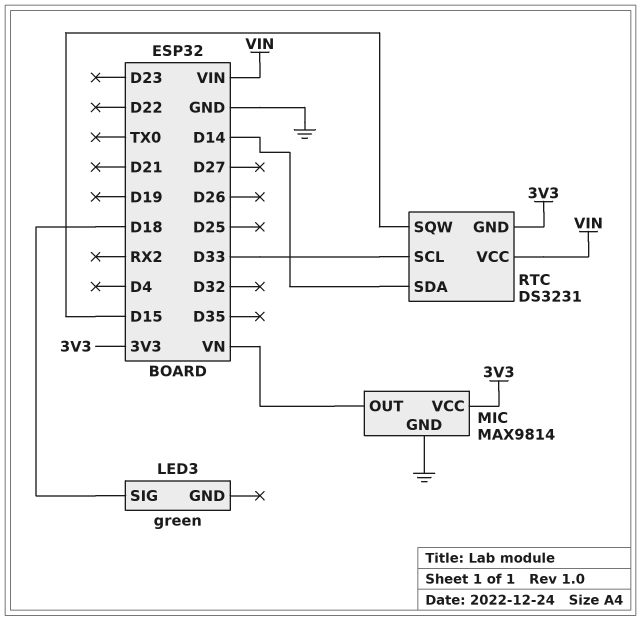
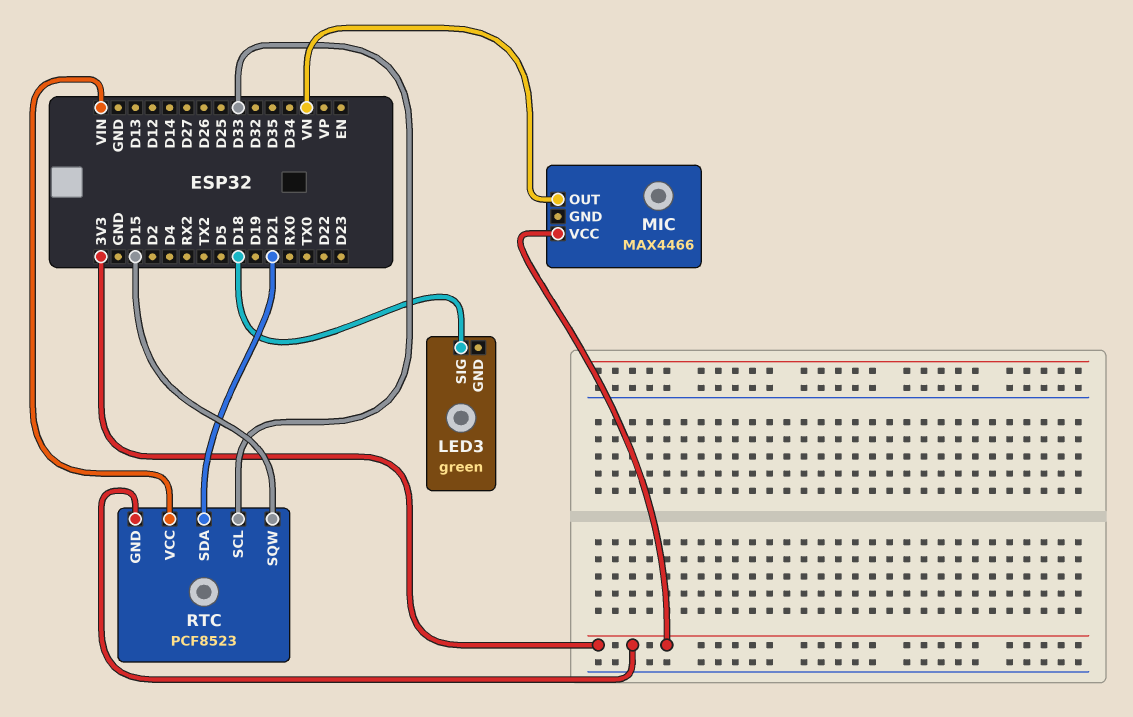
MIC: MAX9814 -> MAX4466
MIC pin GND: GND -> none
RTC: DS3231 -> PCF8523
RTC pin SDA: D14 -> D21

